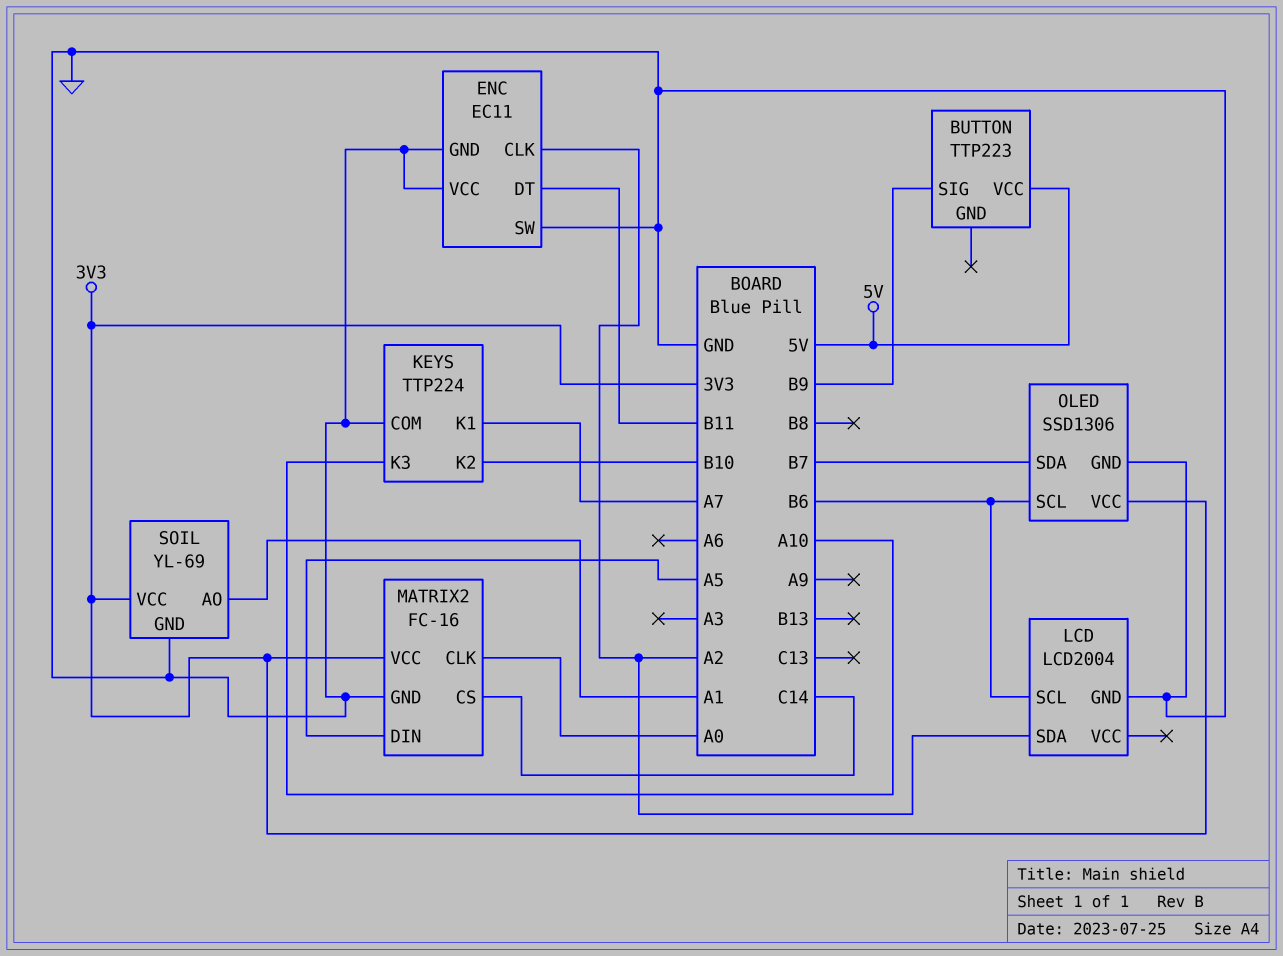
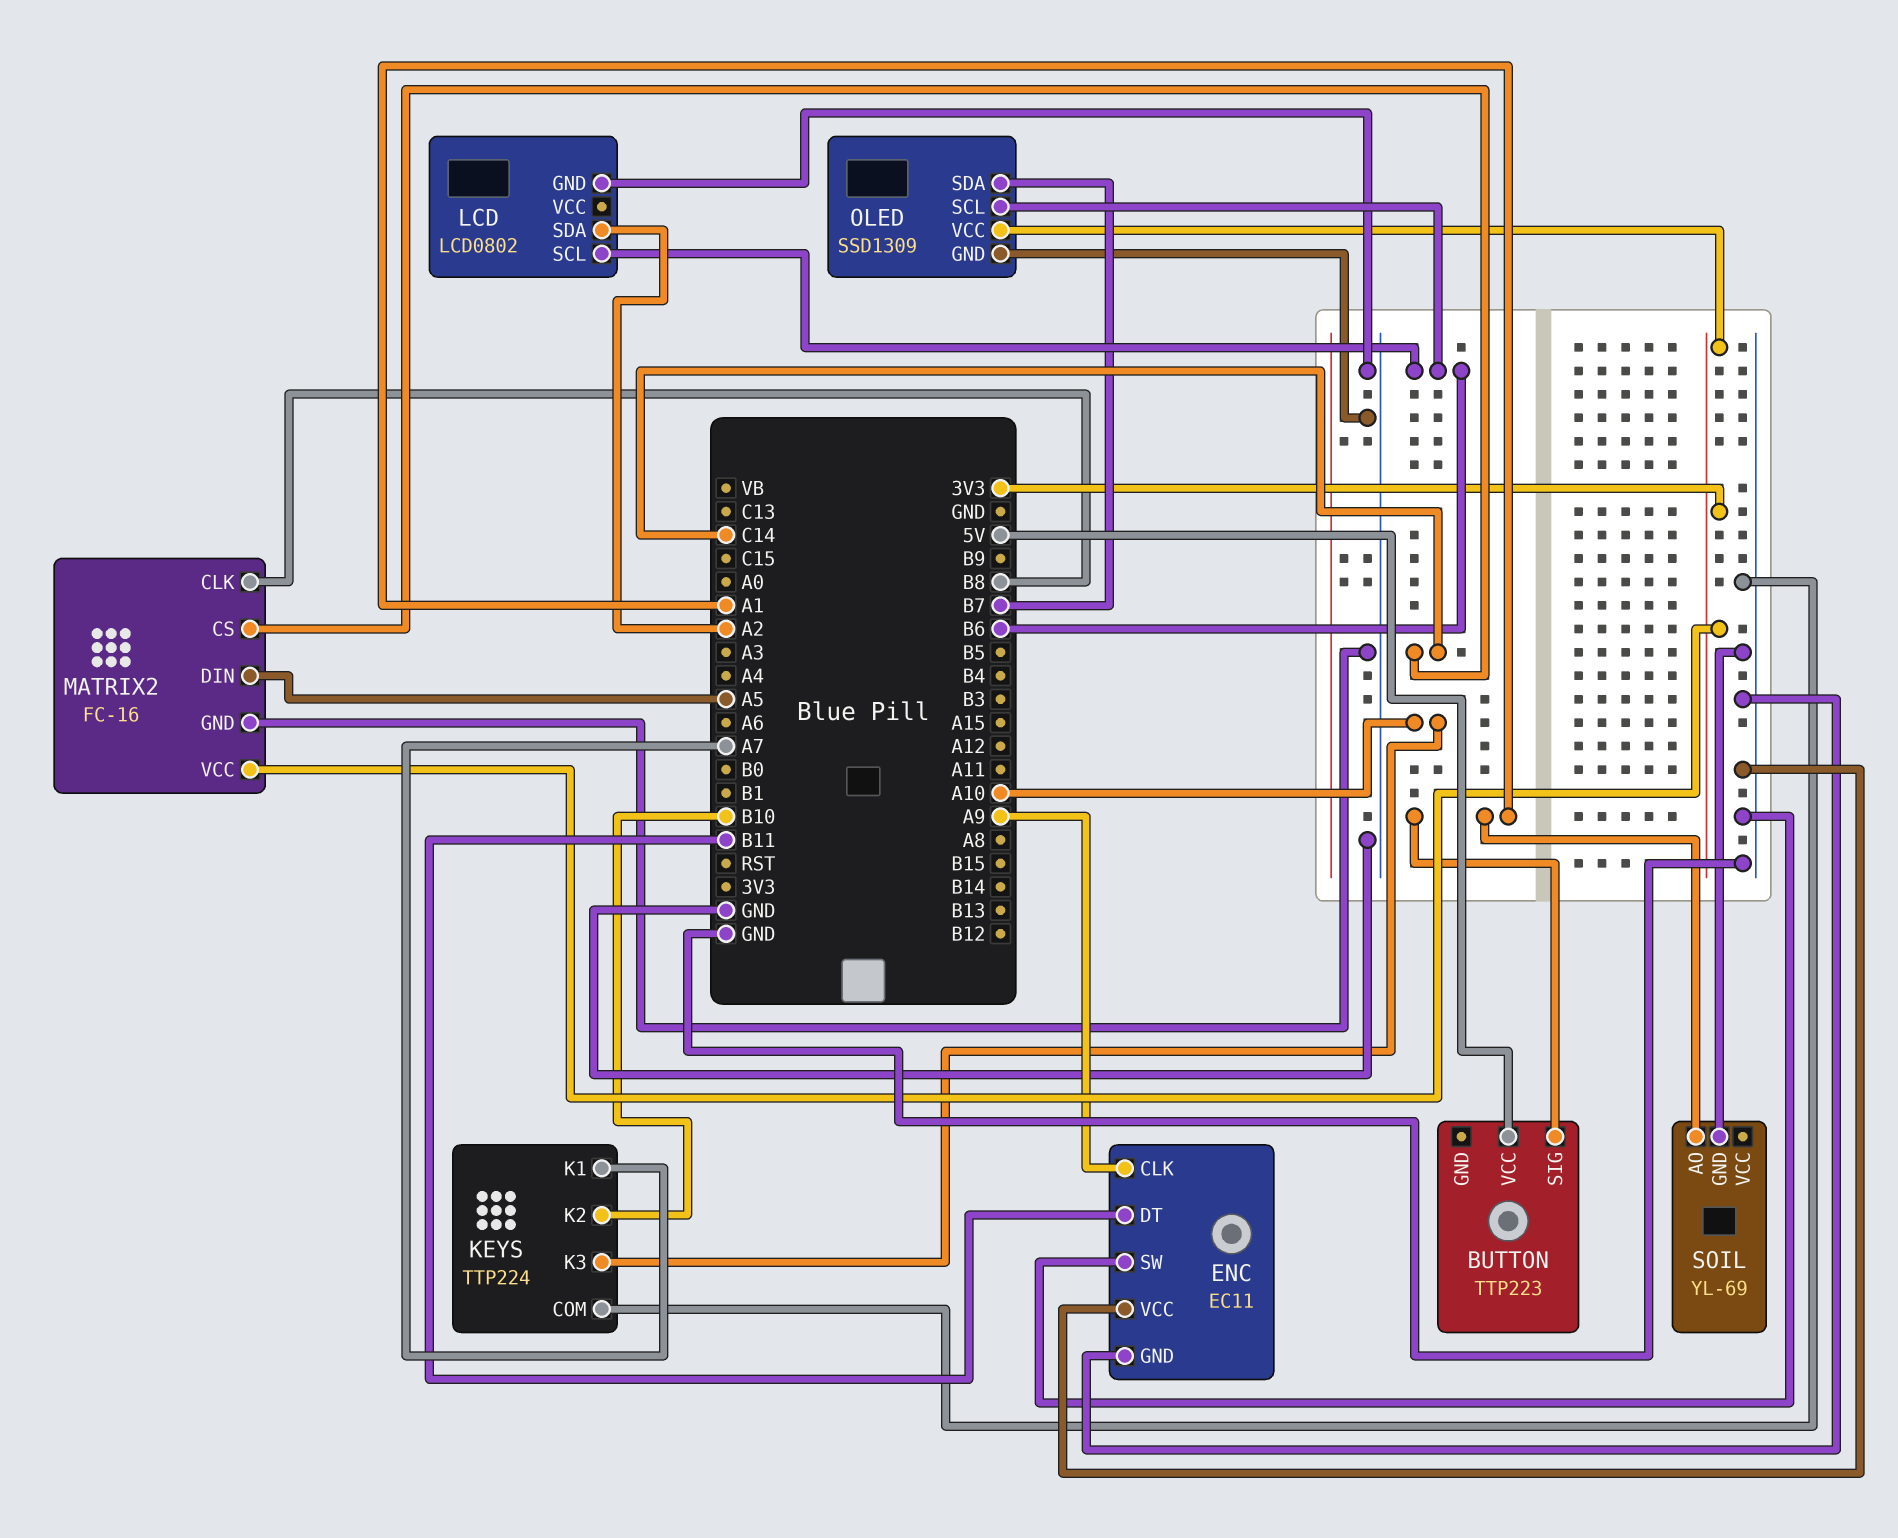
BUTTON pin SIG: B9 -> A1
ENC pin CLK: A2 -> A9
LCD: LCD2004 -> LCD0802
MATRIX2 pin CLK: A0 -> B8
OLED: SSD1306 -> SSD1309
SOIL pin VCC: 3V3 -> none

